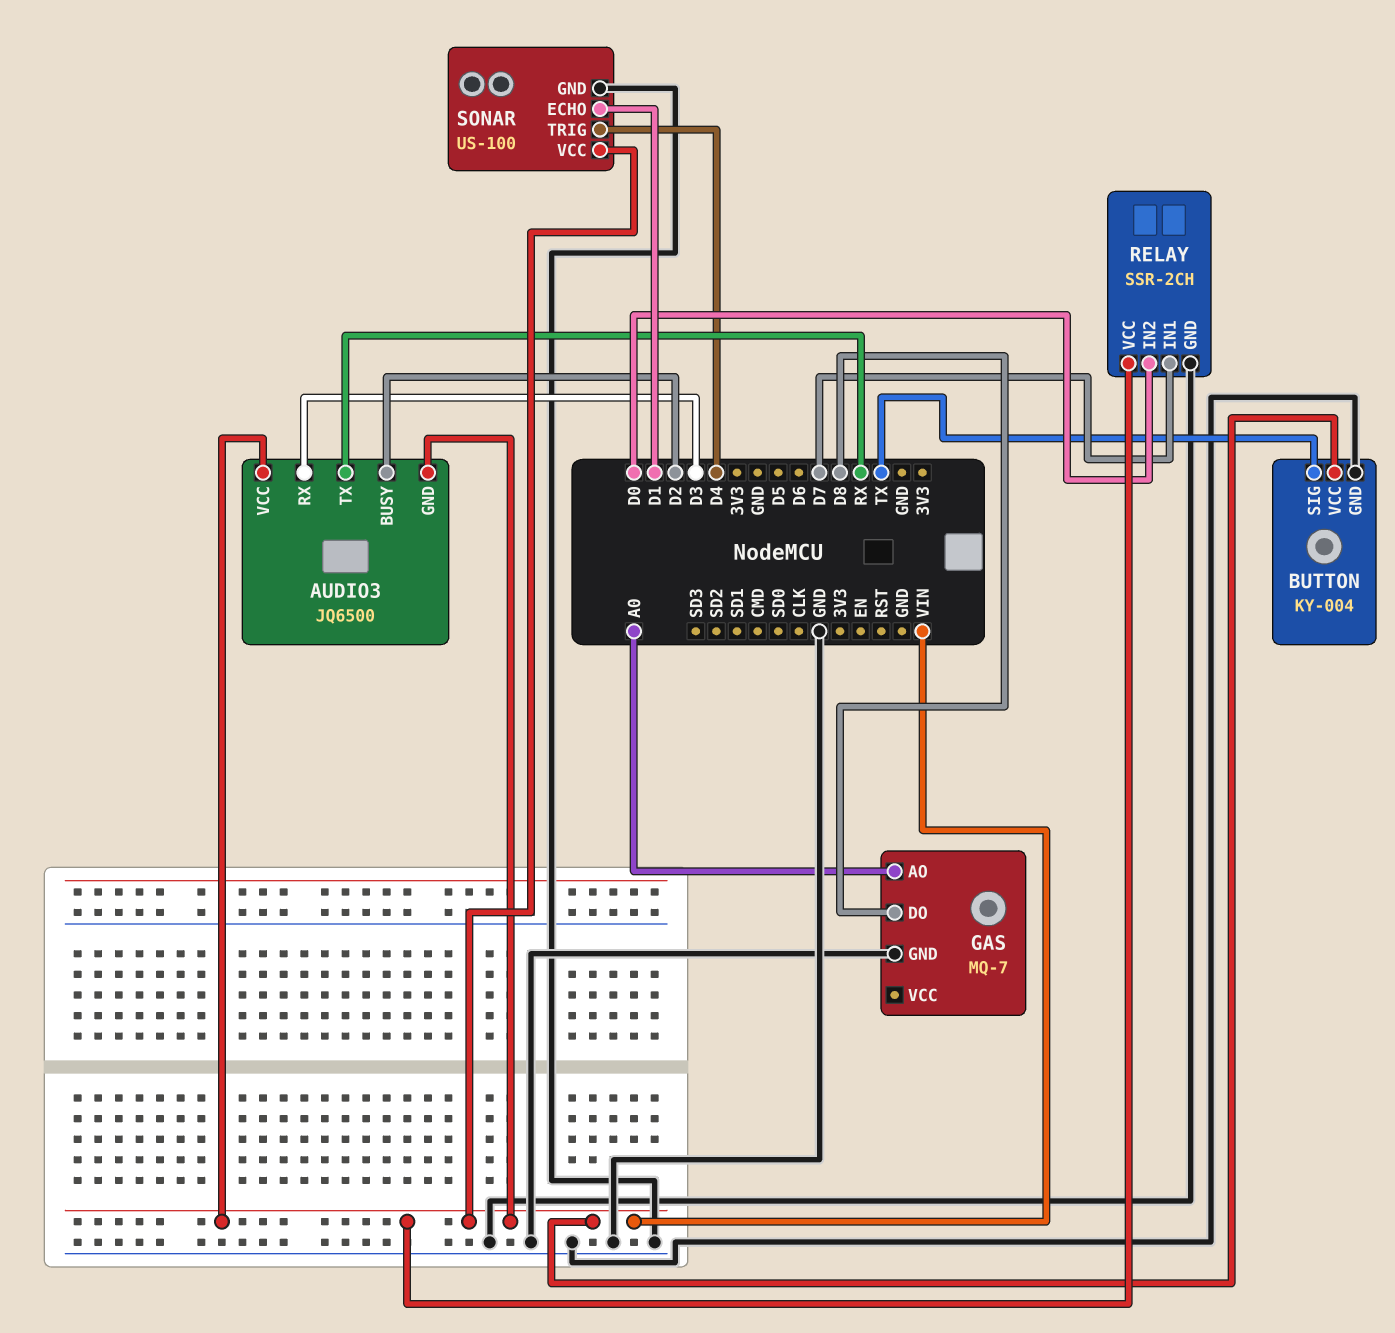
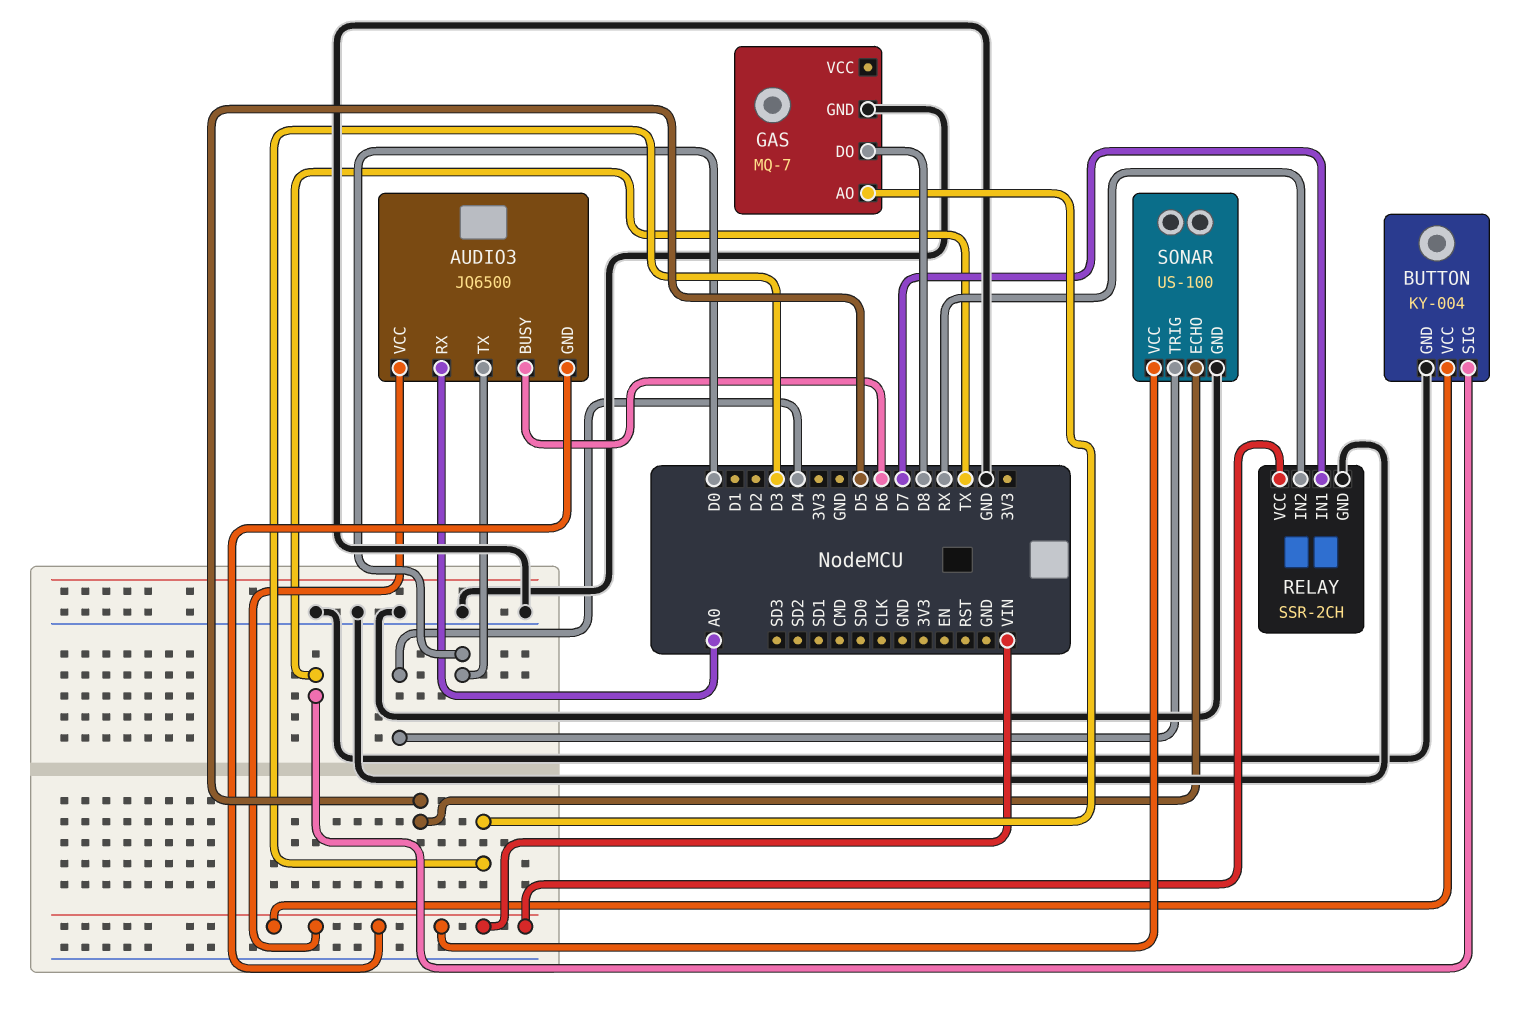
AUDIO3 pin BUSY: D2 -> D6
AUDIO3 pin RX: D3 -> A0
AUDIO3 pin TX: RX -> D0
GAS pin AO: A0 -> D3
RELAY pin IN2: D0 -> RX
SONAR pin ECHO: D1 -> D5

